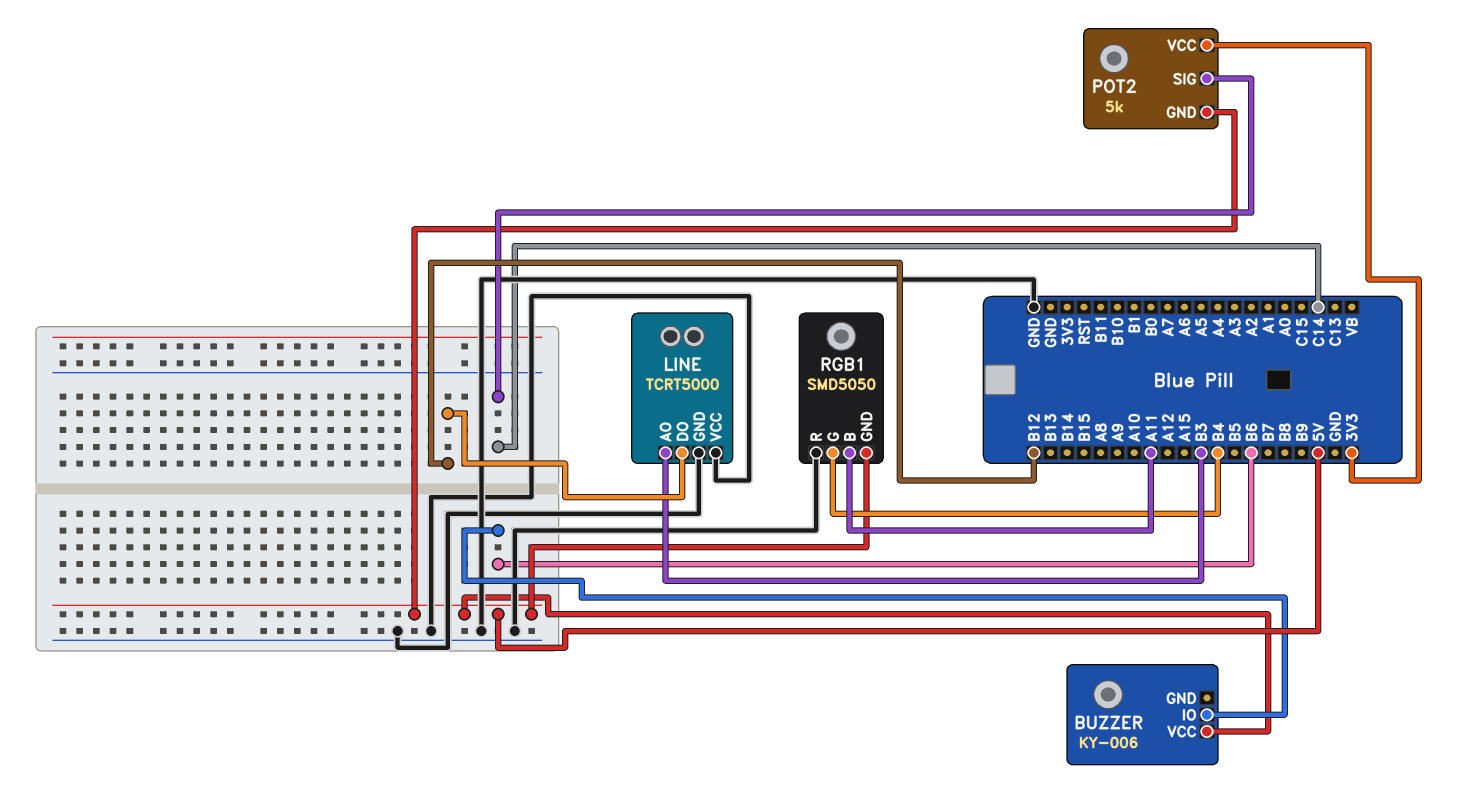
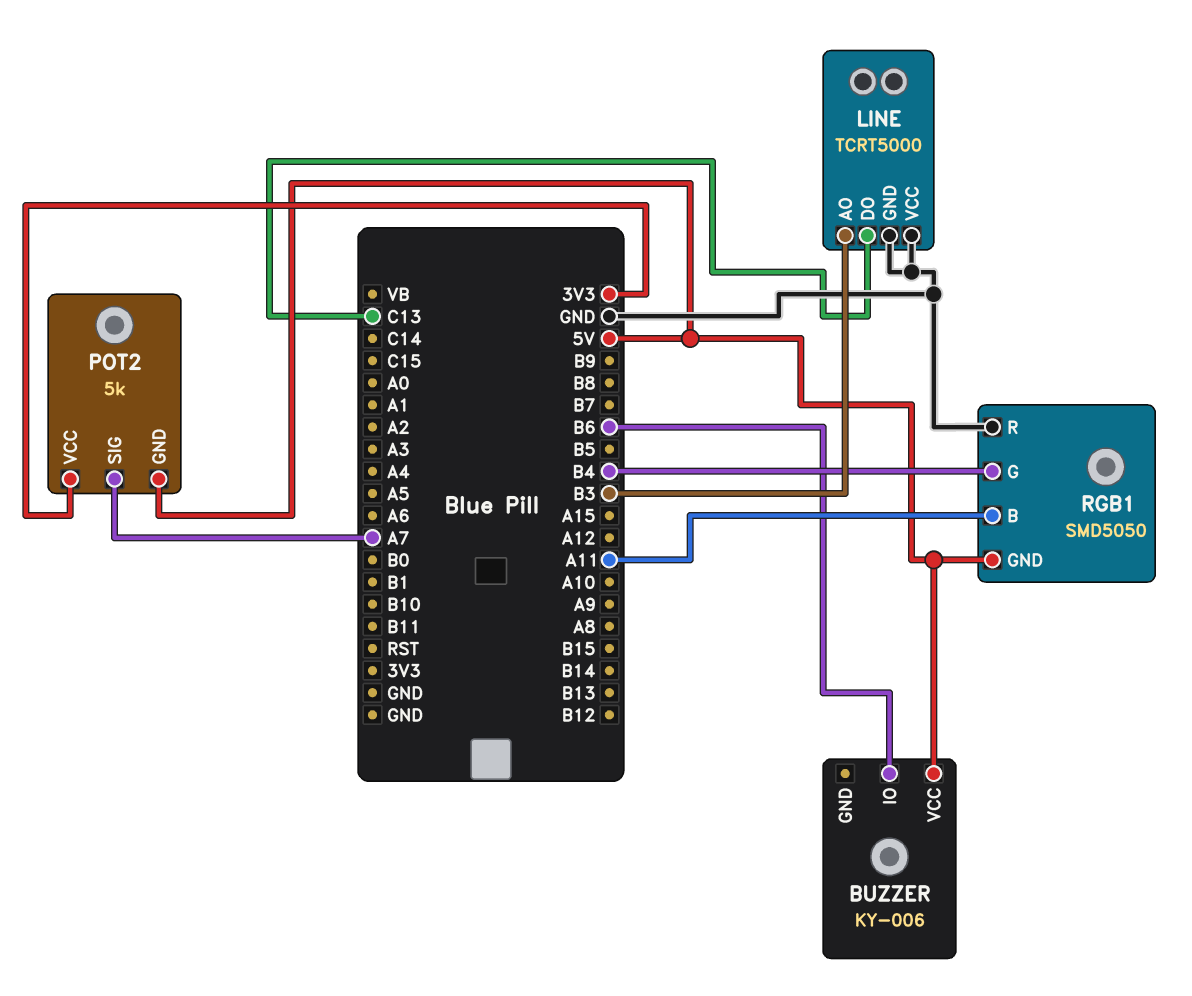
LINE pin DO: B12 -> C13
POT2 pin SIG: C14 -> A7

